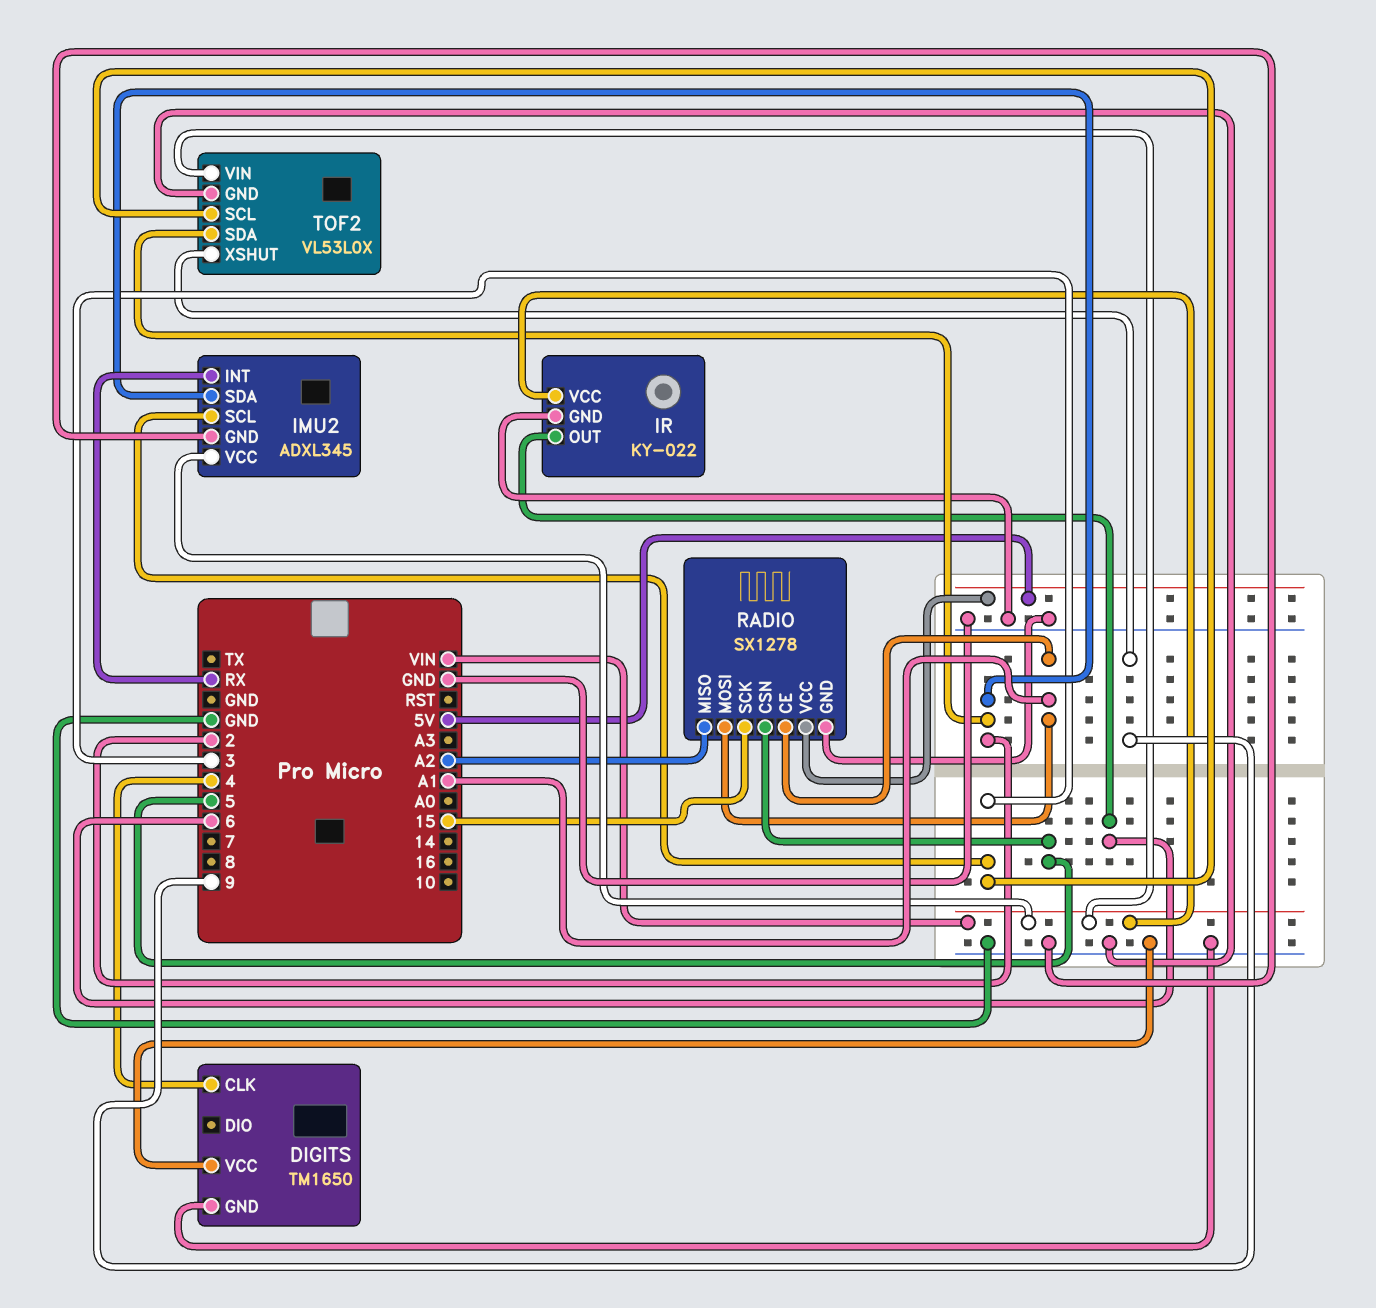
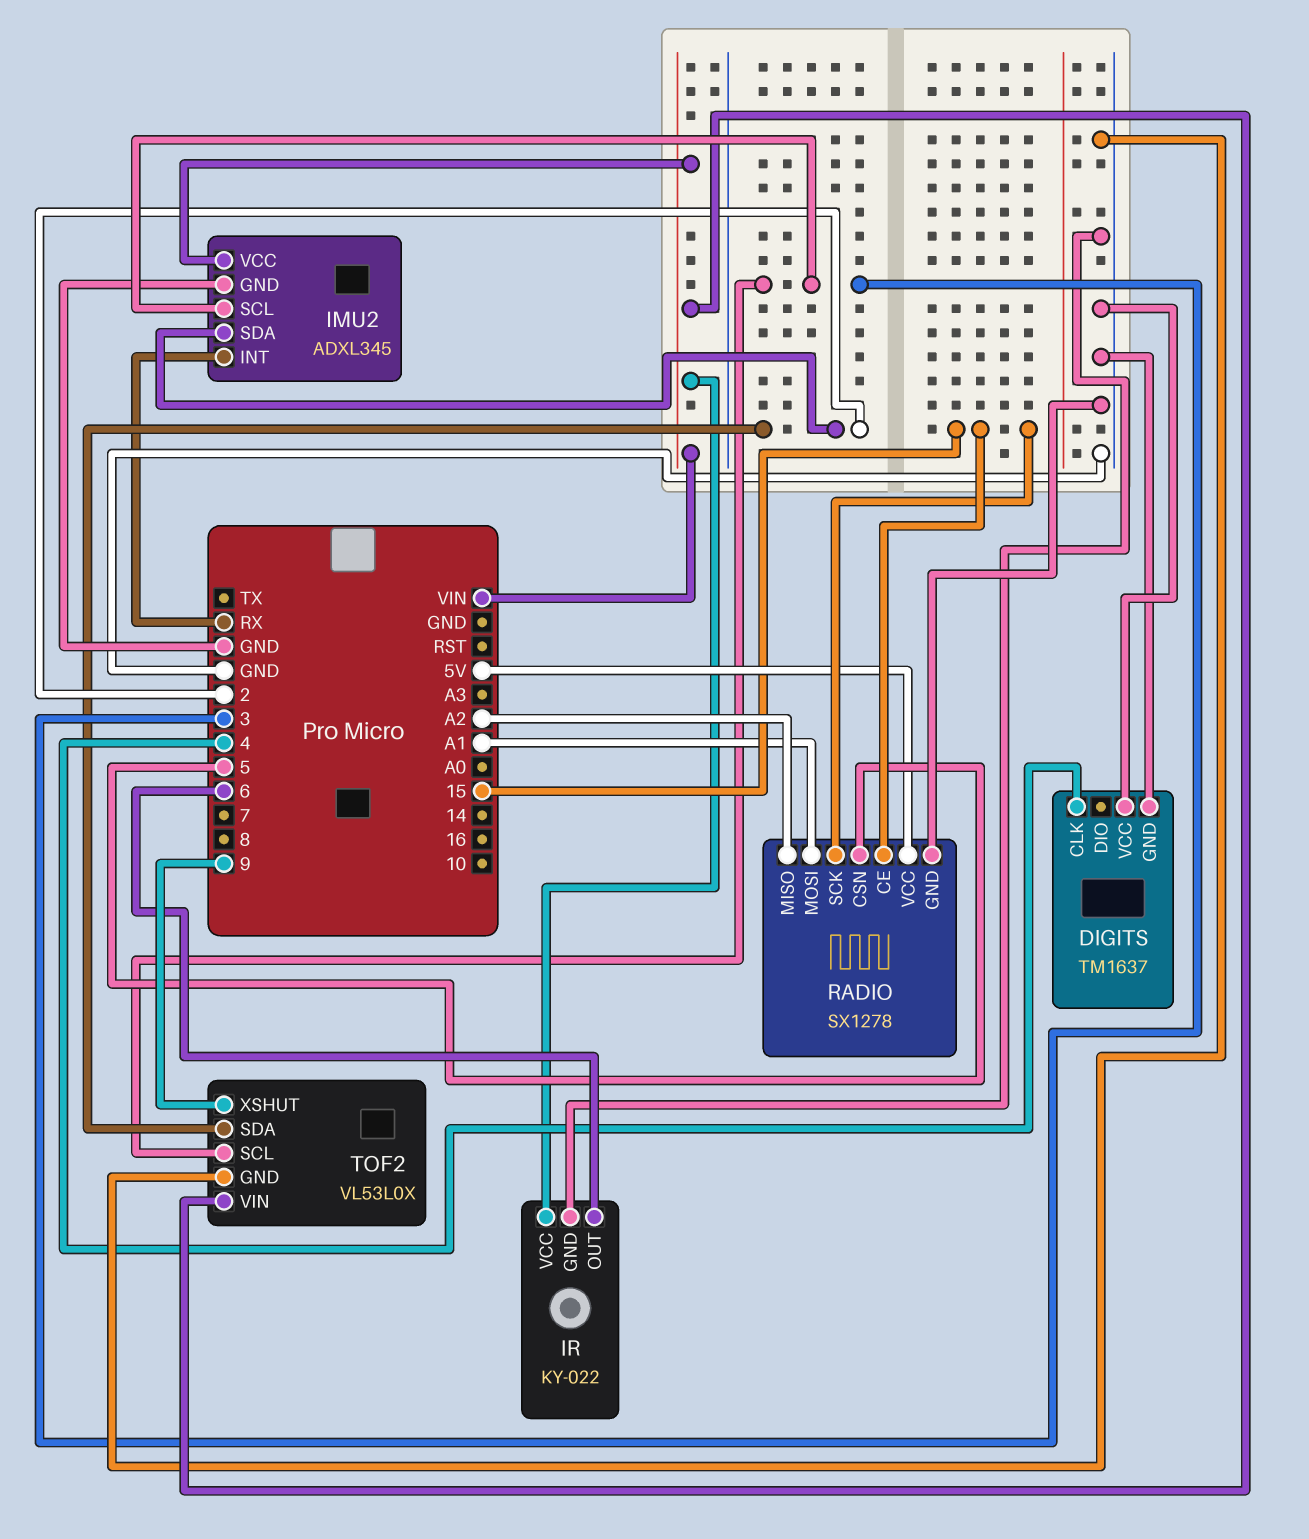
DIGITS: TM1650 -> TM1637
RADIO pin CE: A1 -> 15

